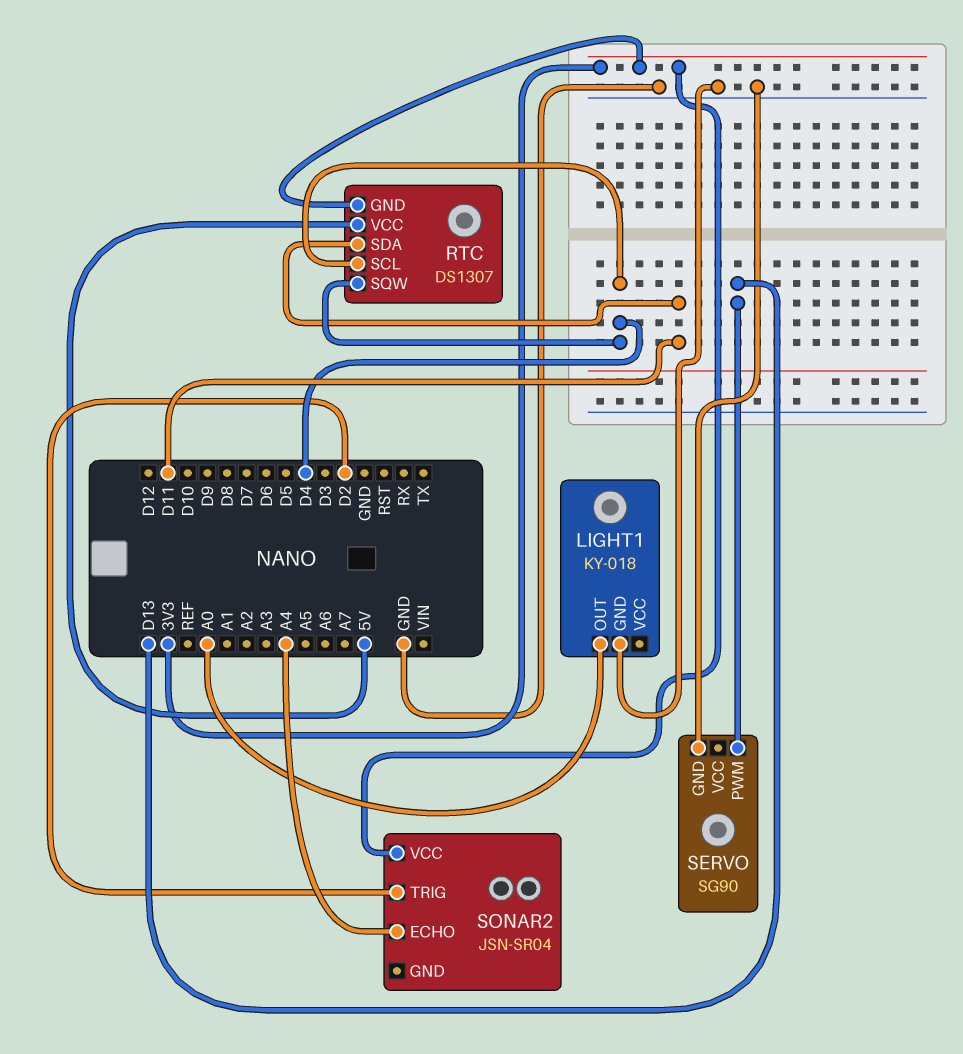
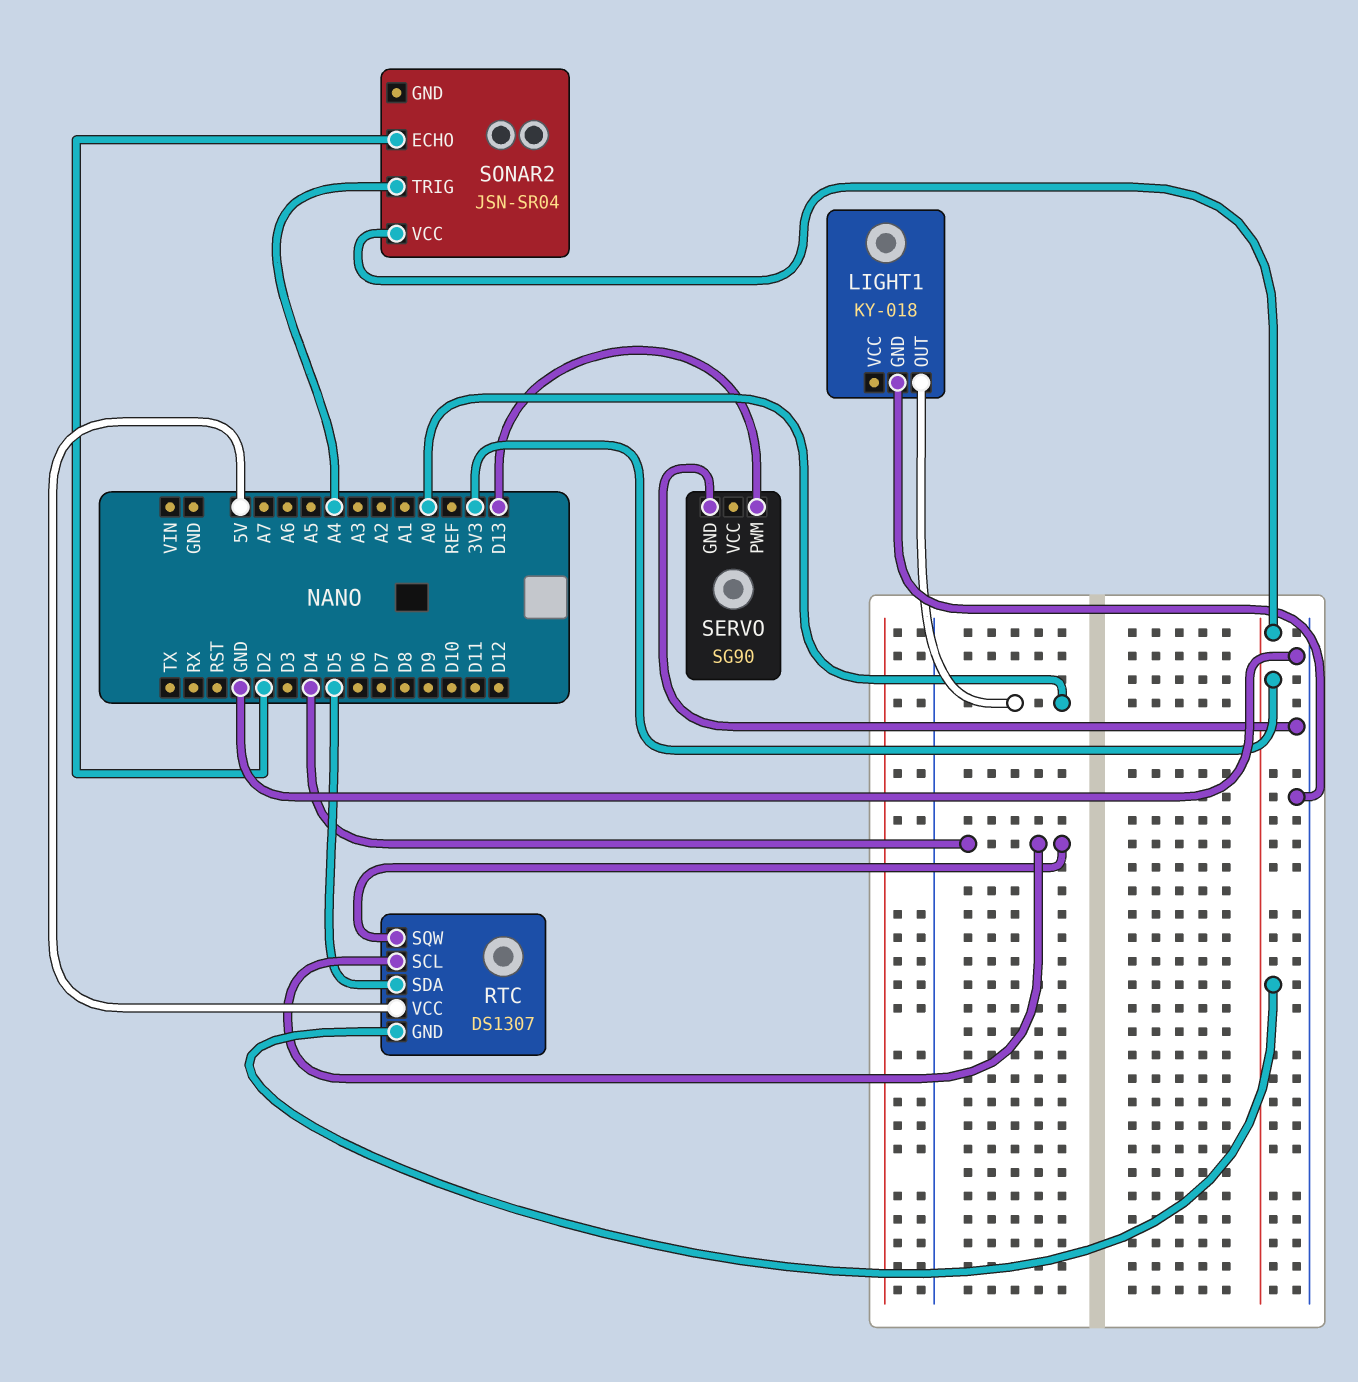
RTC pin SDA: D11 -> D5
SONAR2 pin ECHO: A4 -> D2
SONAR2 pin TRIG: D2 -> A4

